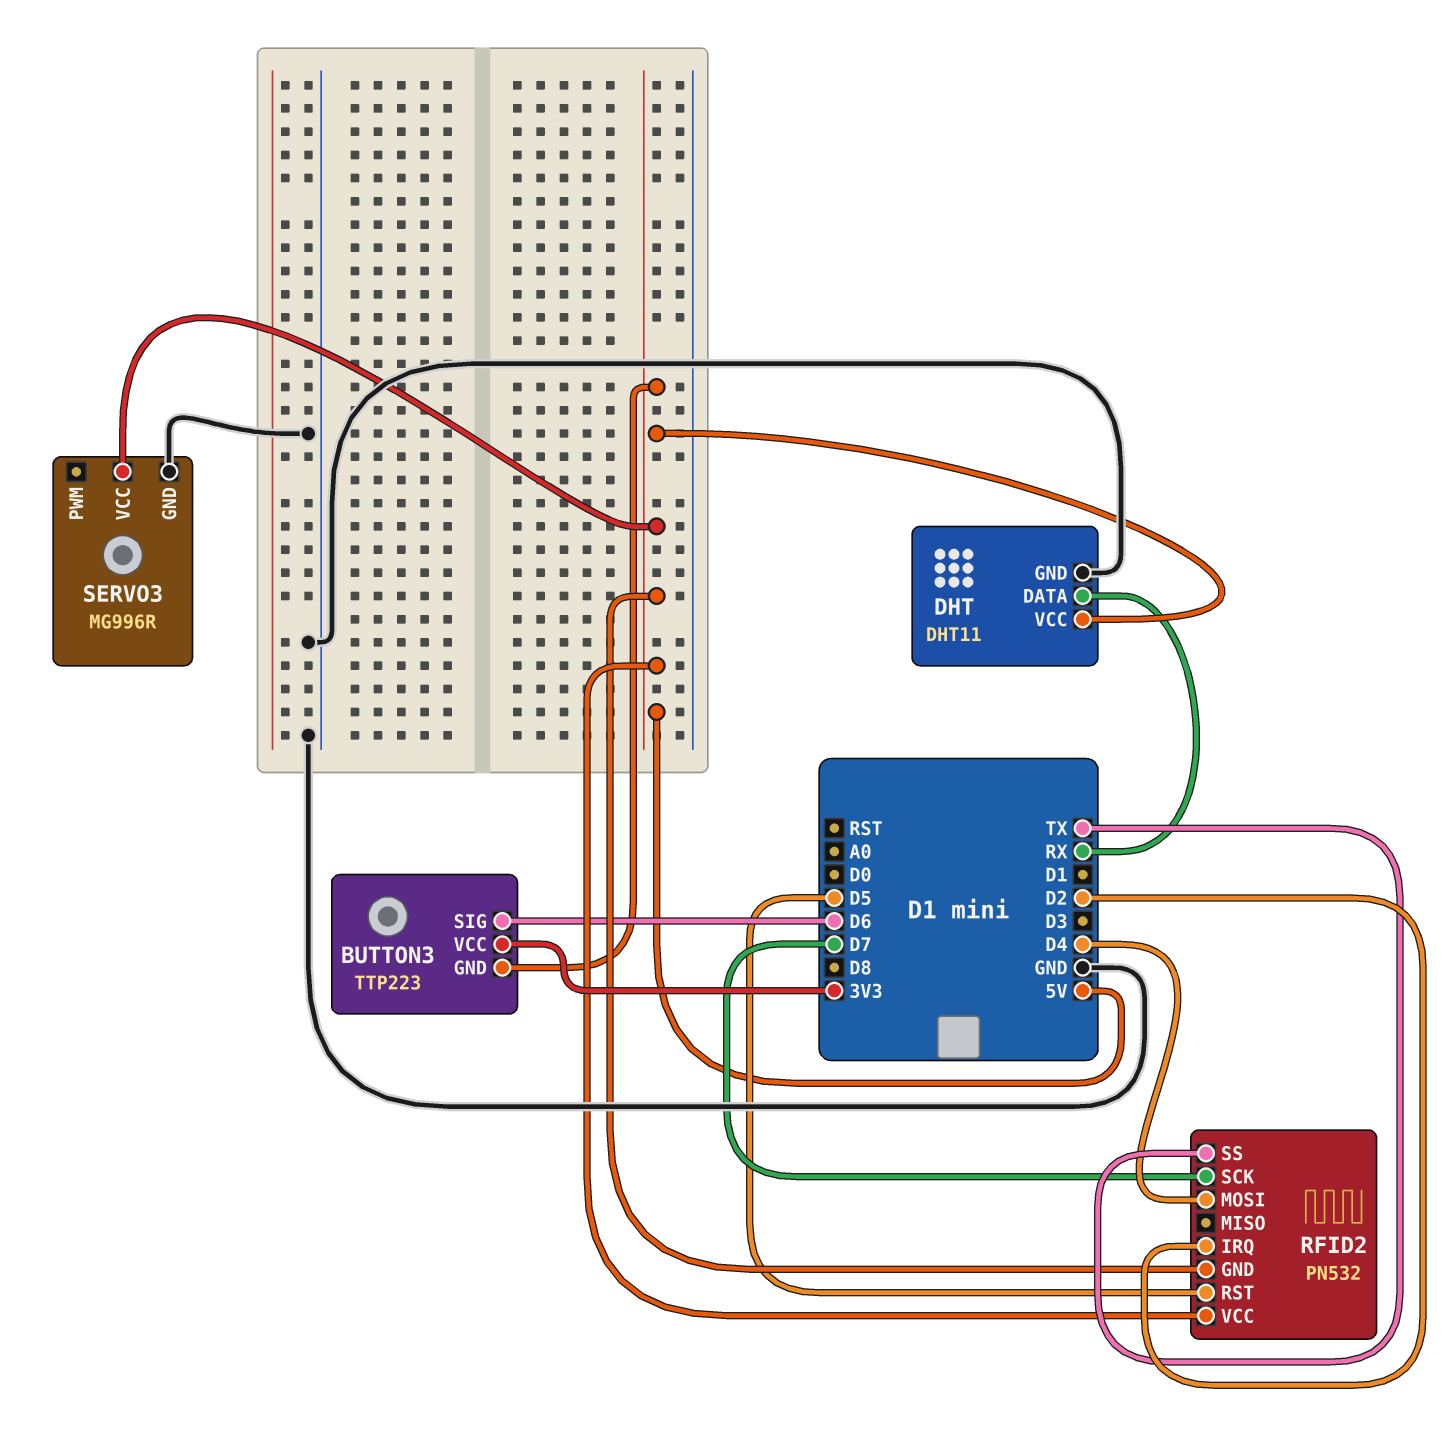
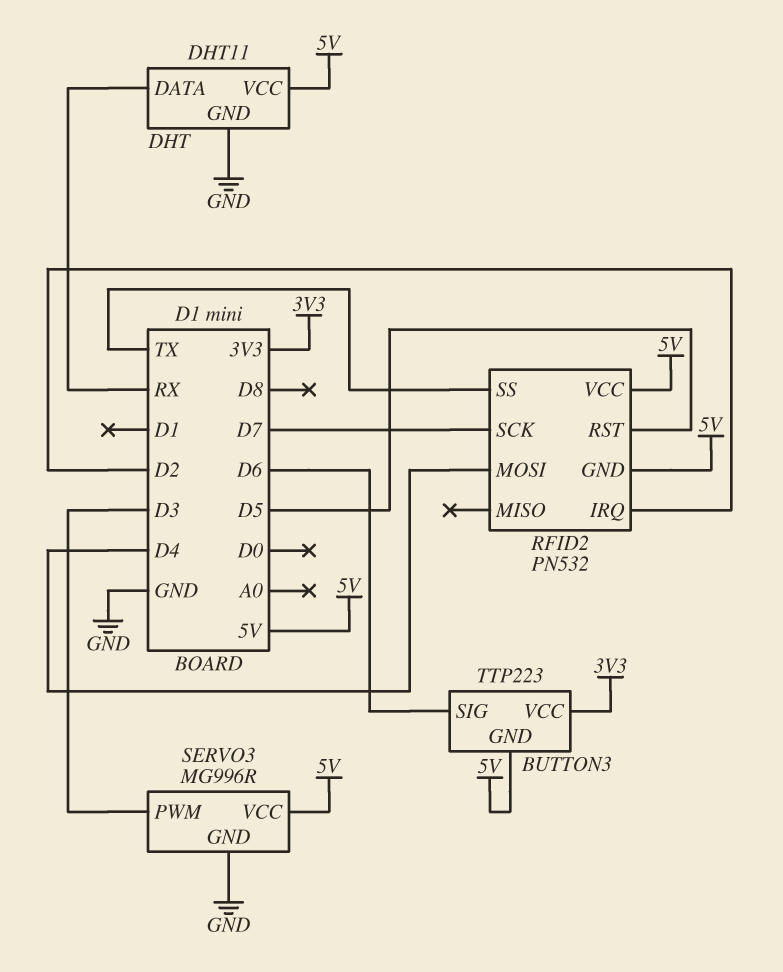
SERVO3 pin PWM: none -> D3

